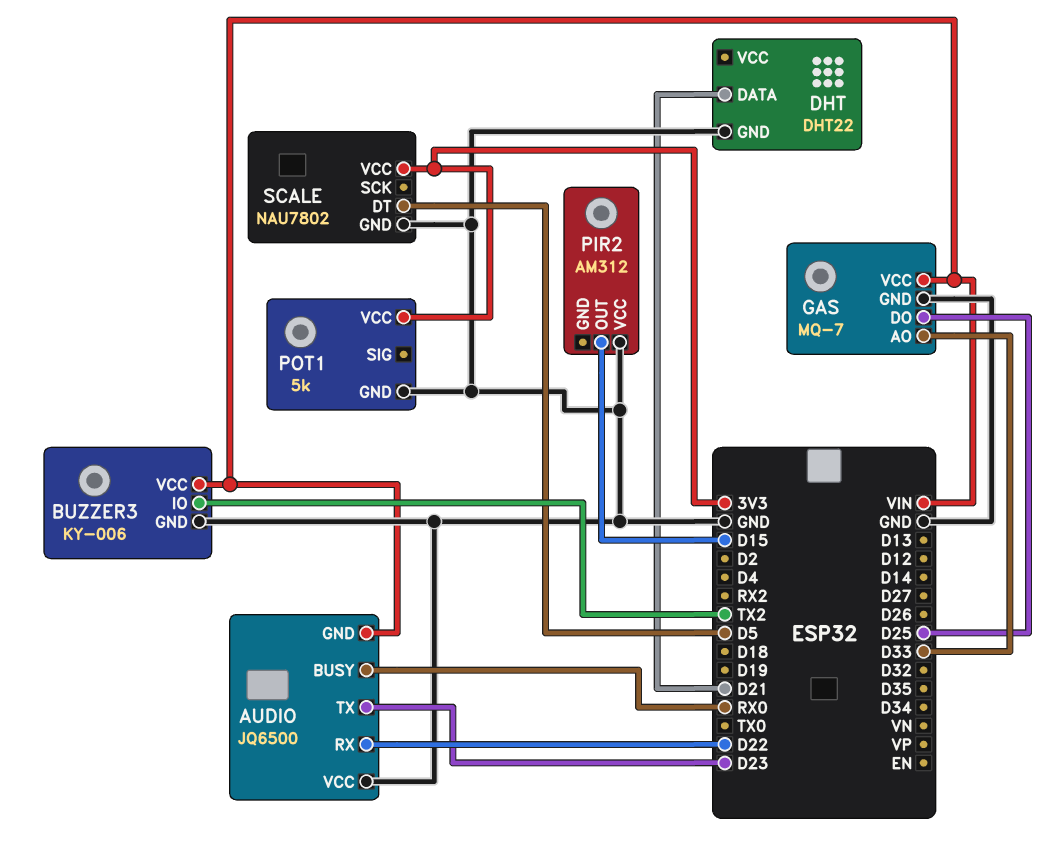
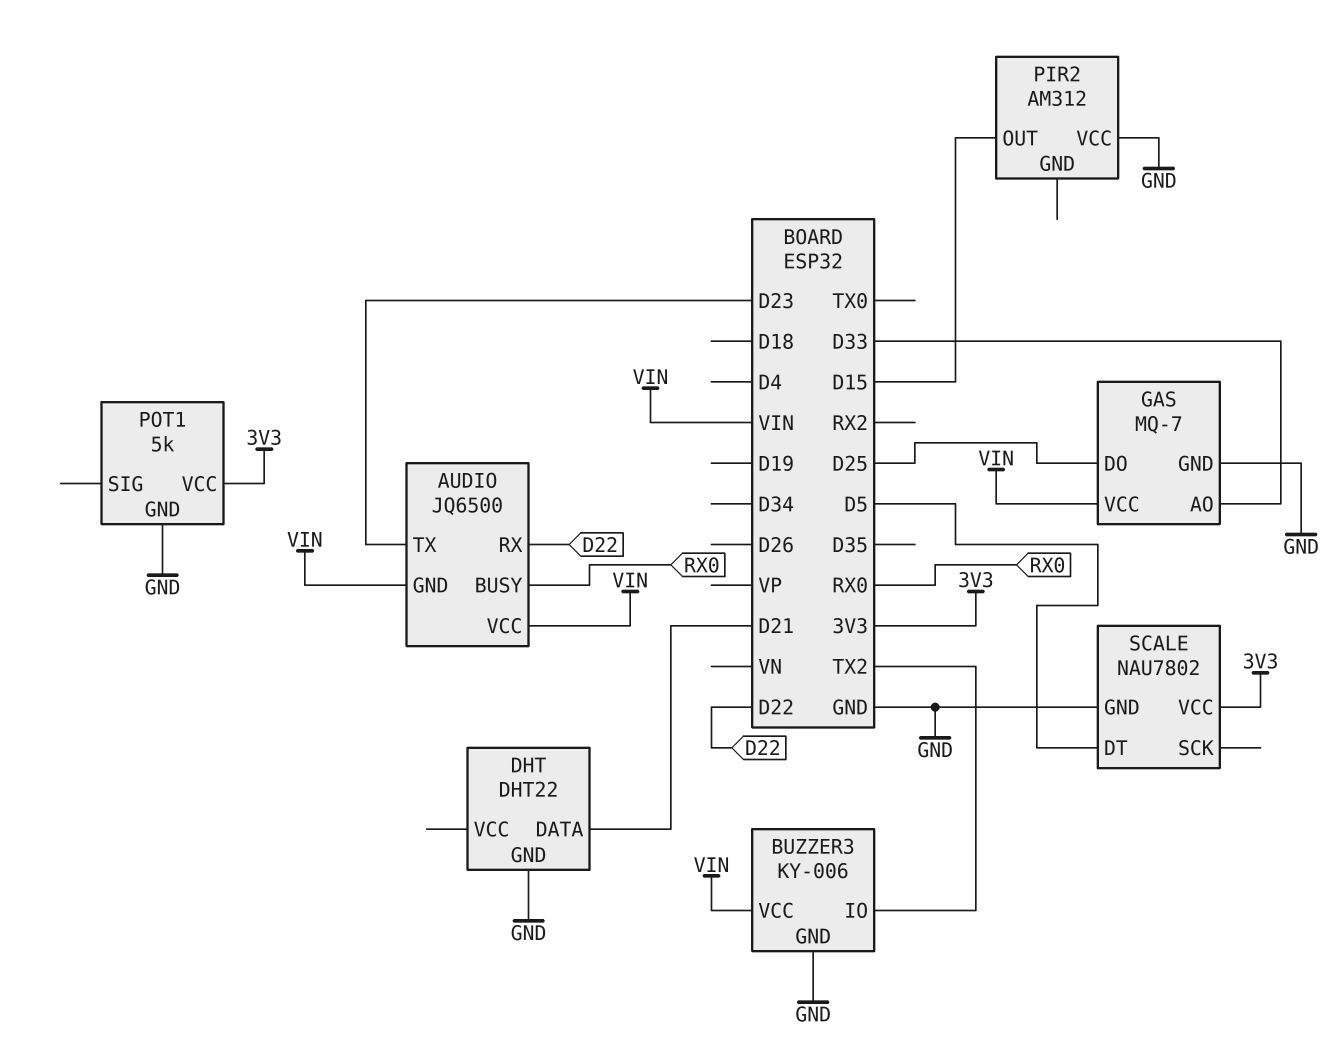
AUDIO pin VCC: GND -> VIN

